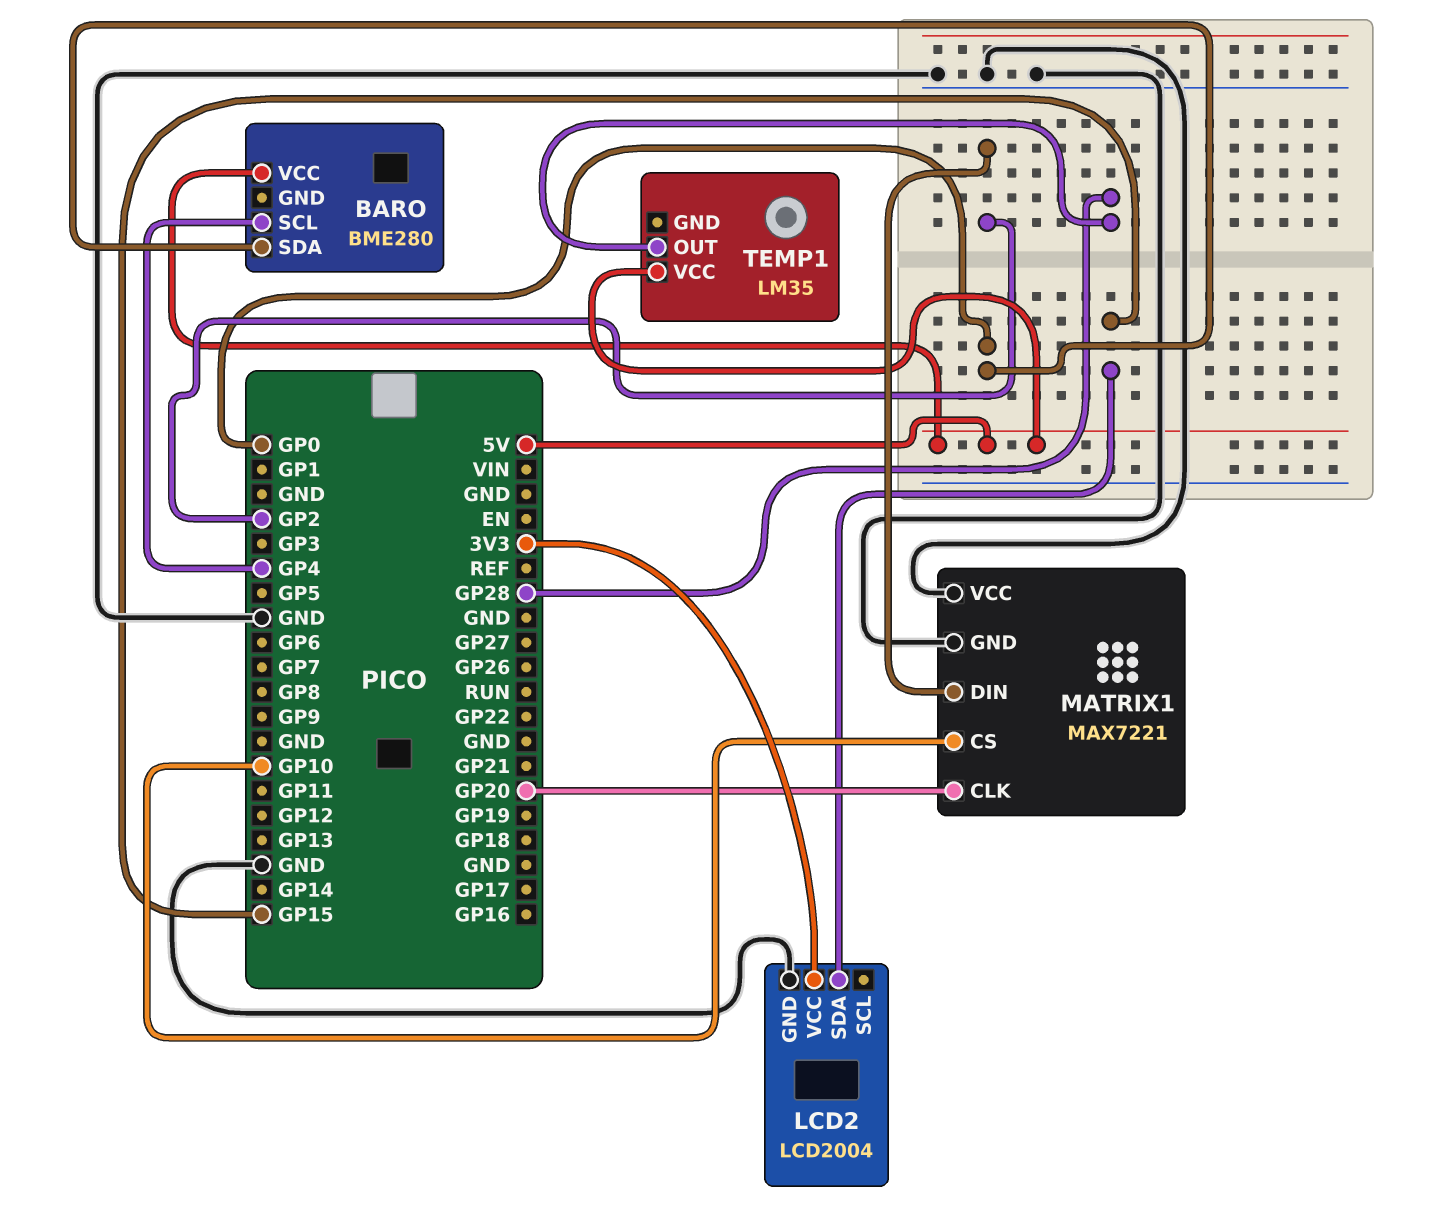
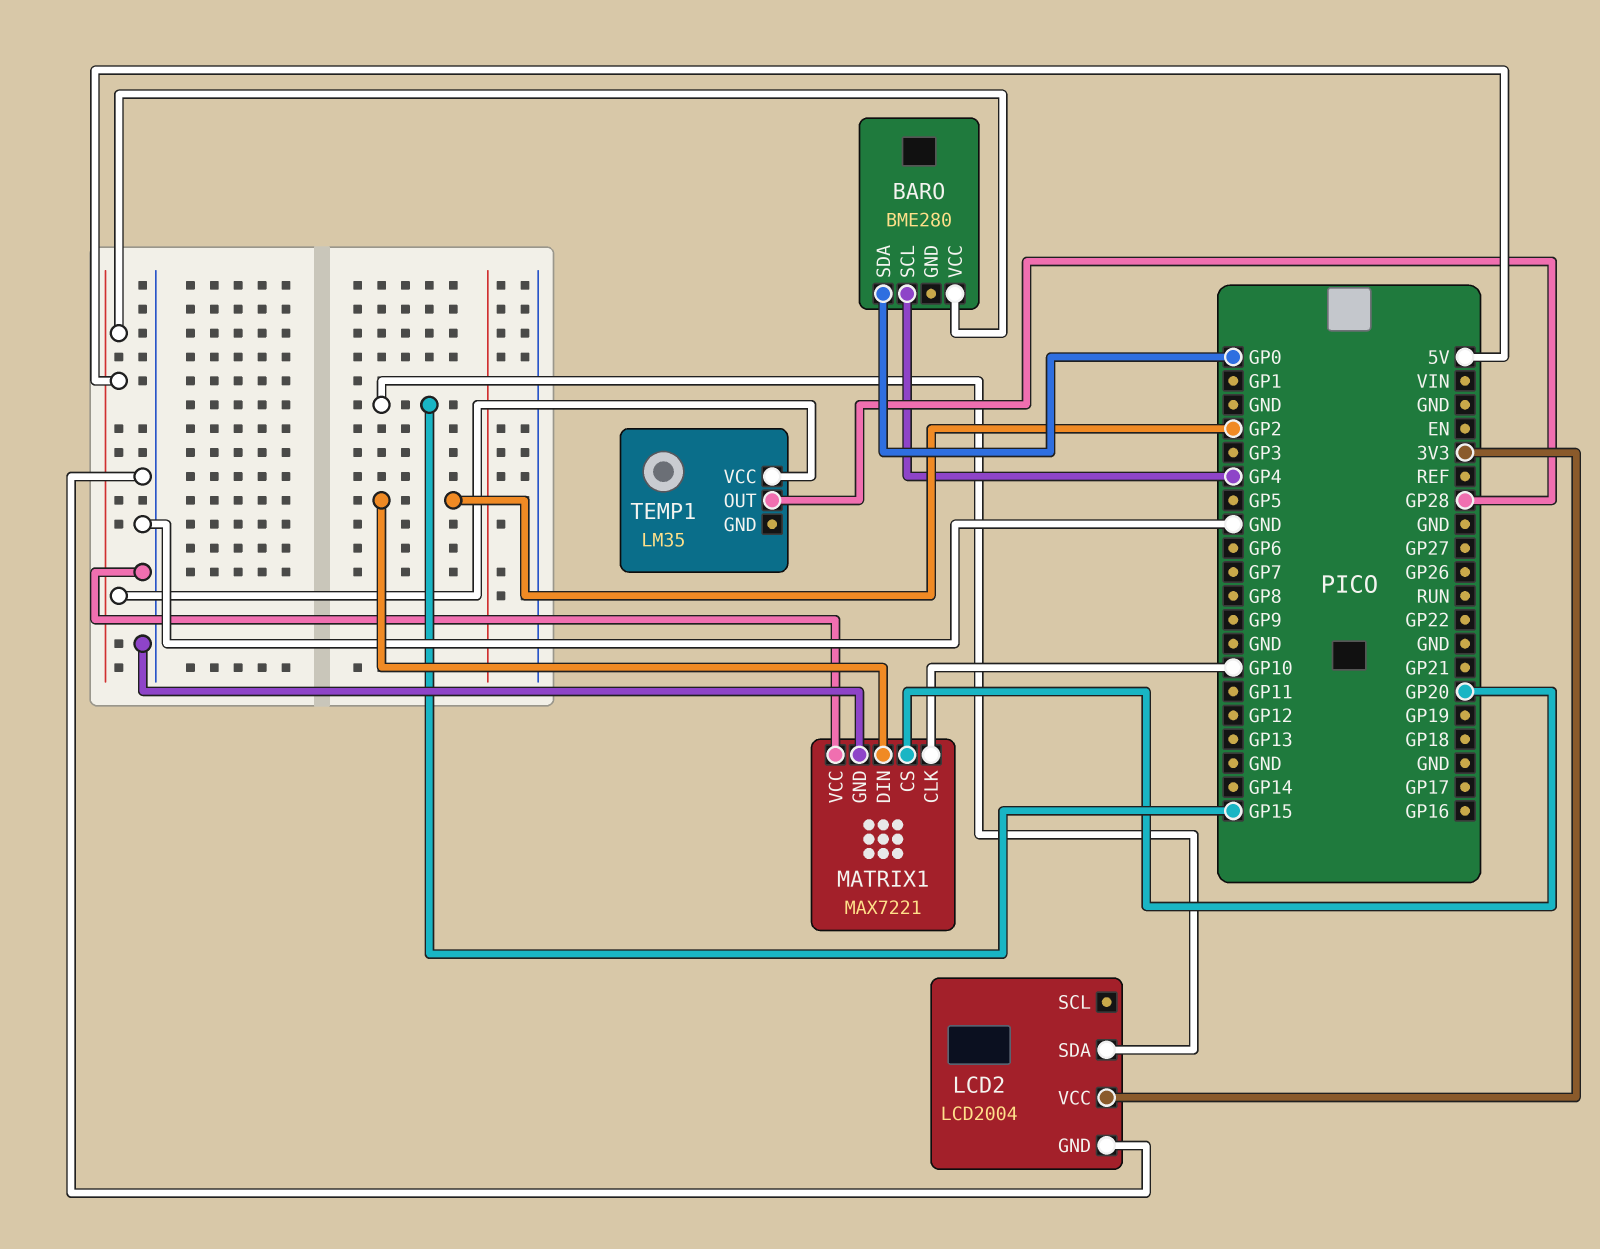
MATRIX1 pin CLK: GP20 -> GP10
MATRIX1 pin CS: GP10 -> GP20

